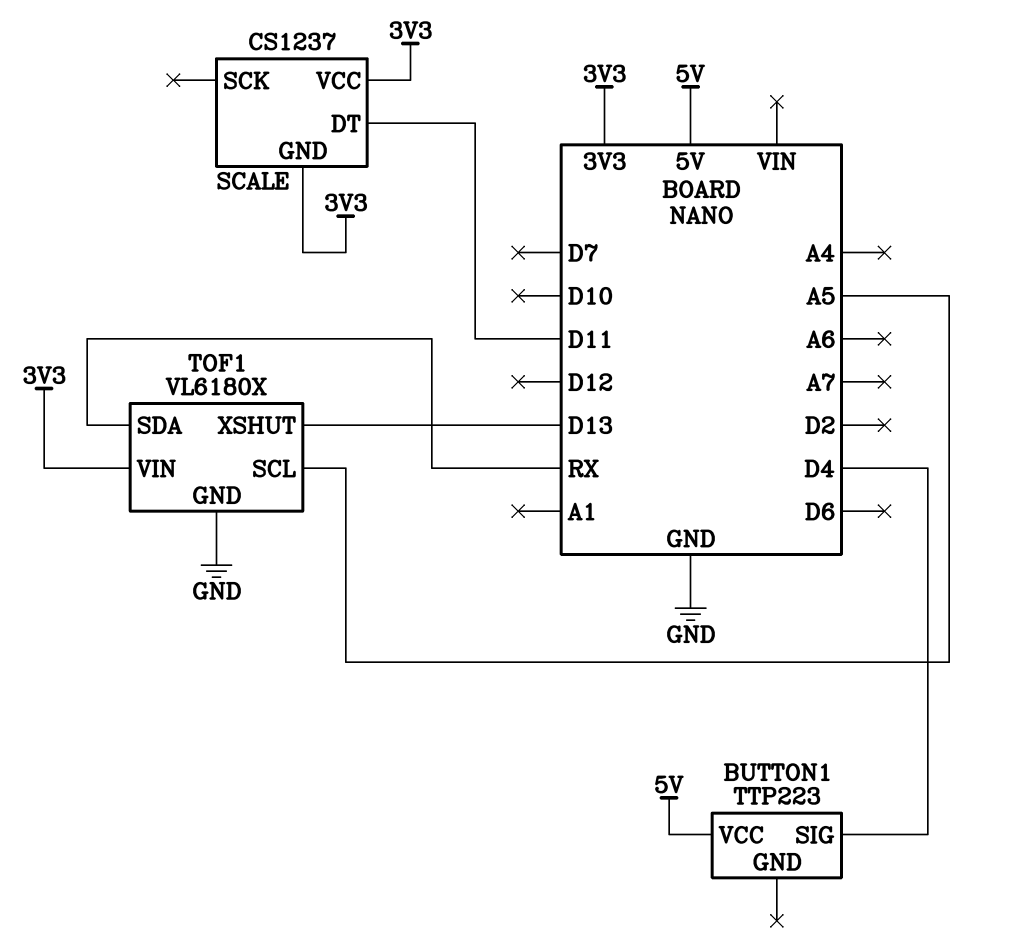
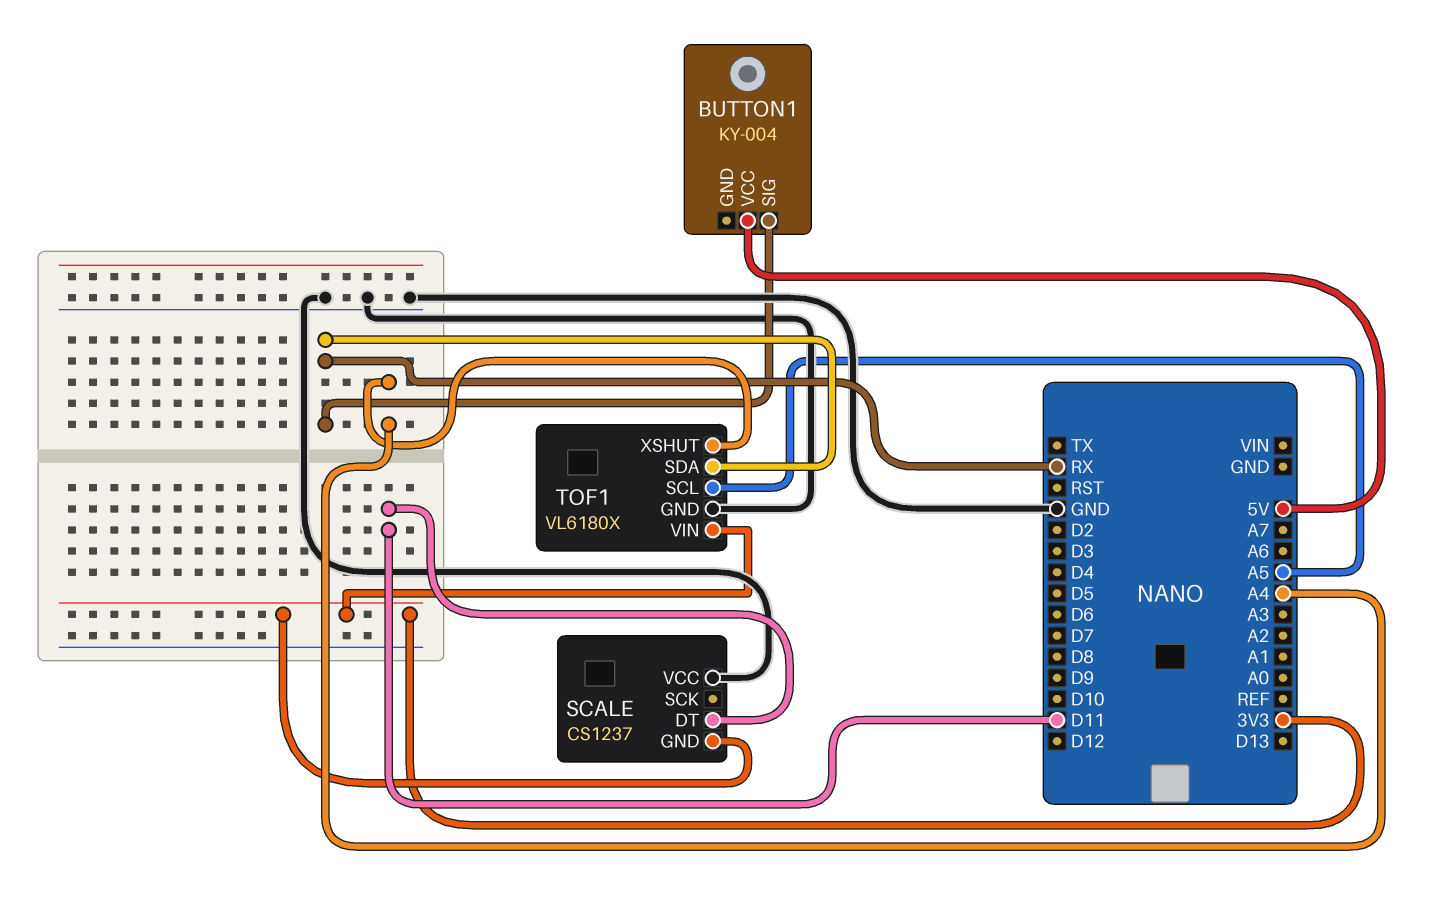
BUTTON1: TTP223 -> KY-004
BUTTON1 pin SIG: D4 -> RX
SCALE pin VCC: 3V3 -> GND
TOF1 pin XSHUT: D13 -> A4

